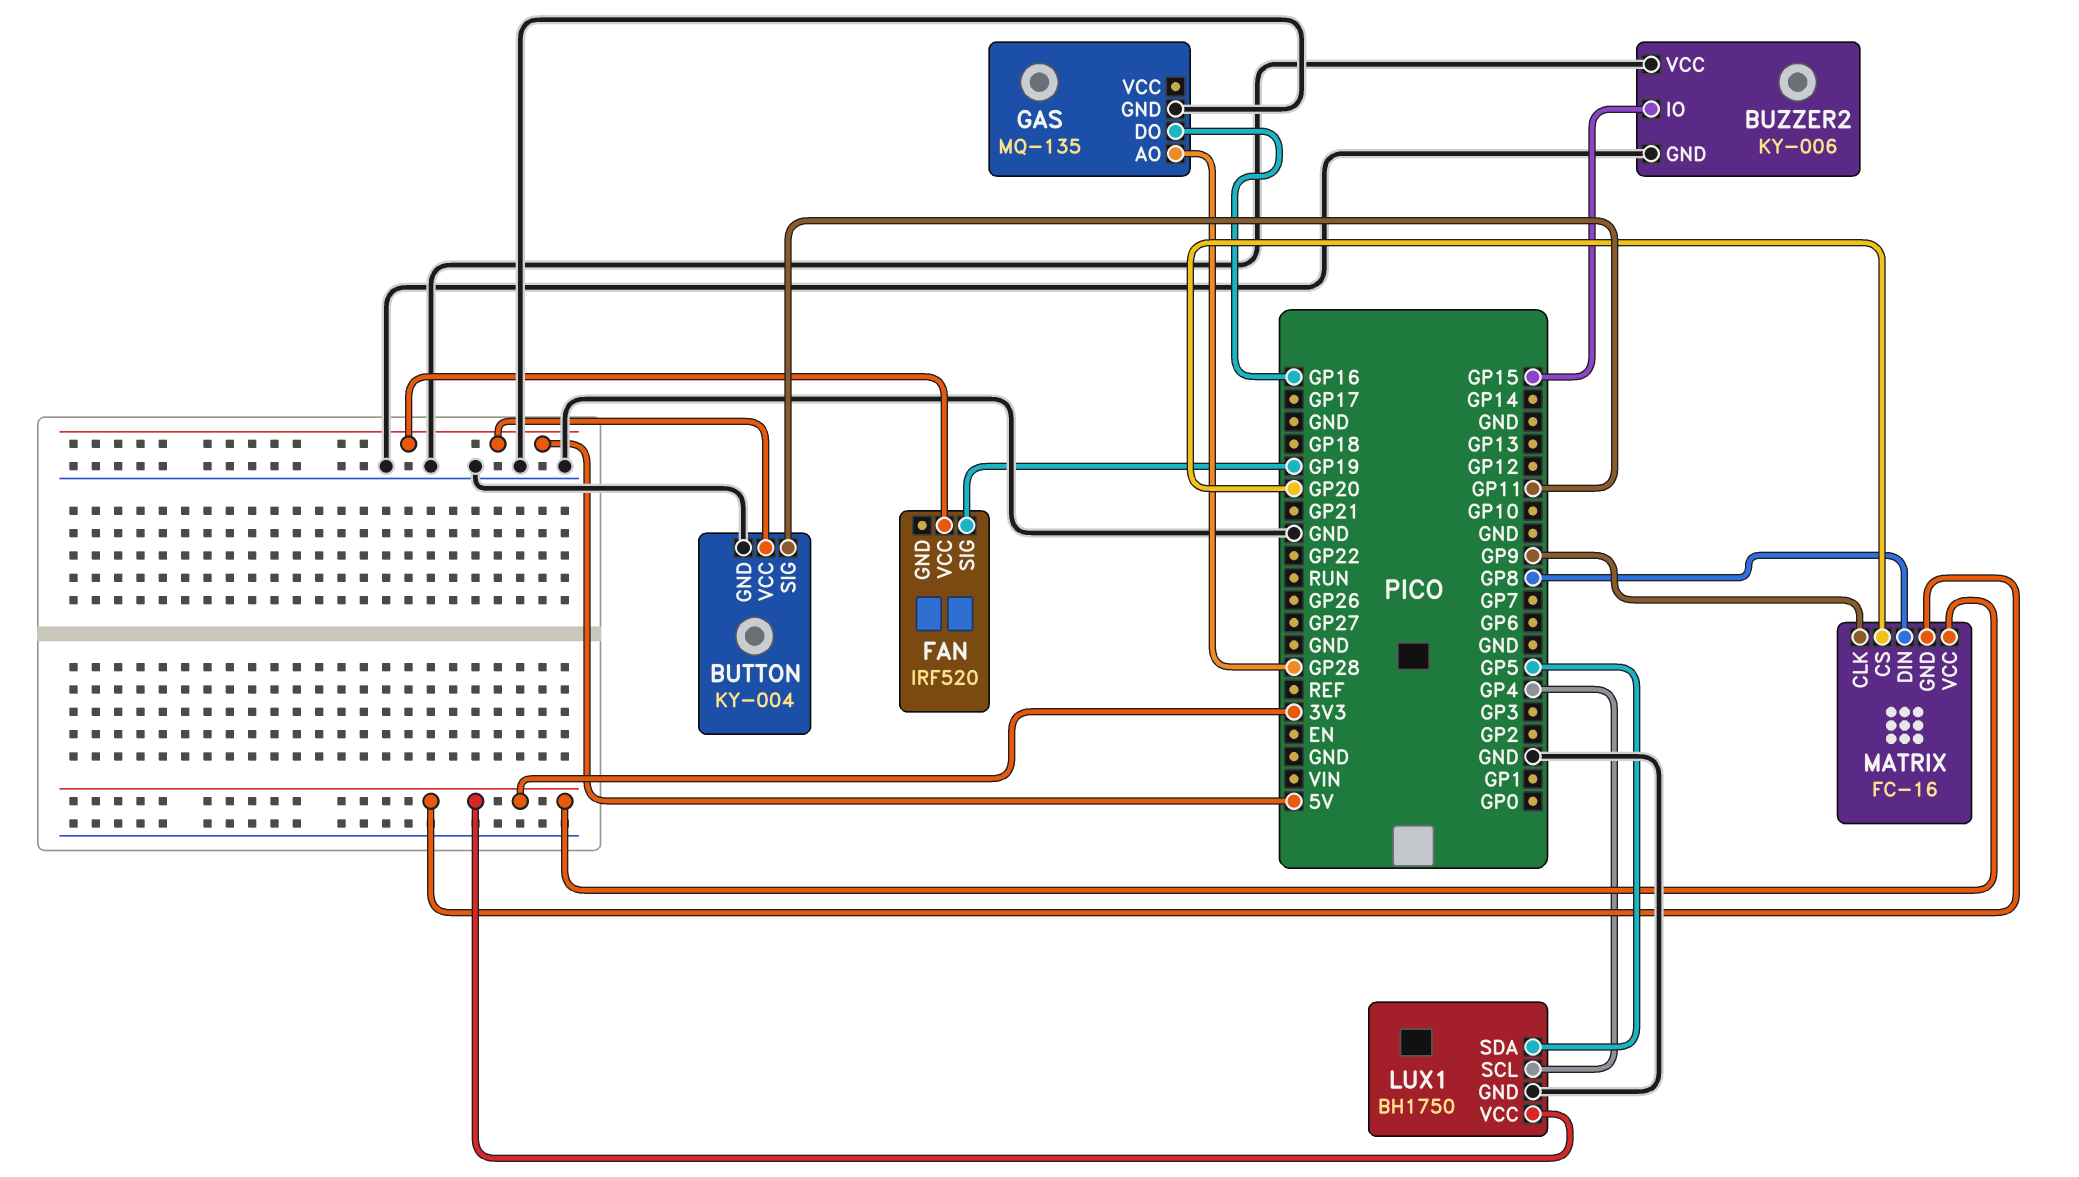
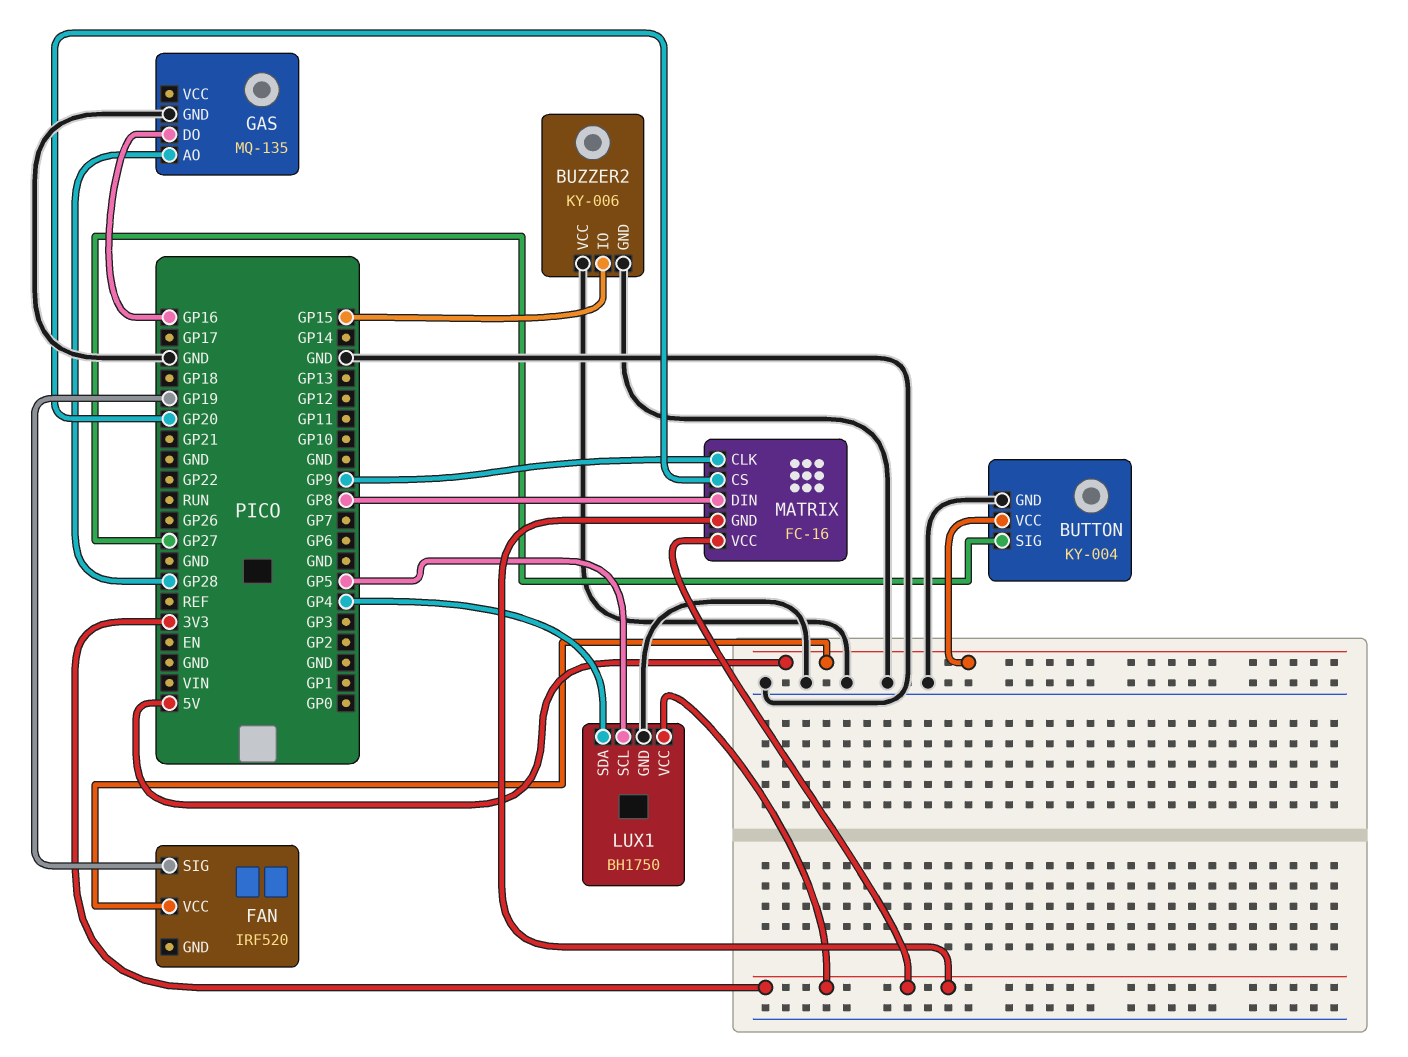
BUTTON pin SIG: GP11 -> GP27
LUX1 pin SCL: GP4 -> GP5
LUX1 pin SDA: GP5 -> GP4

